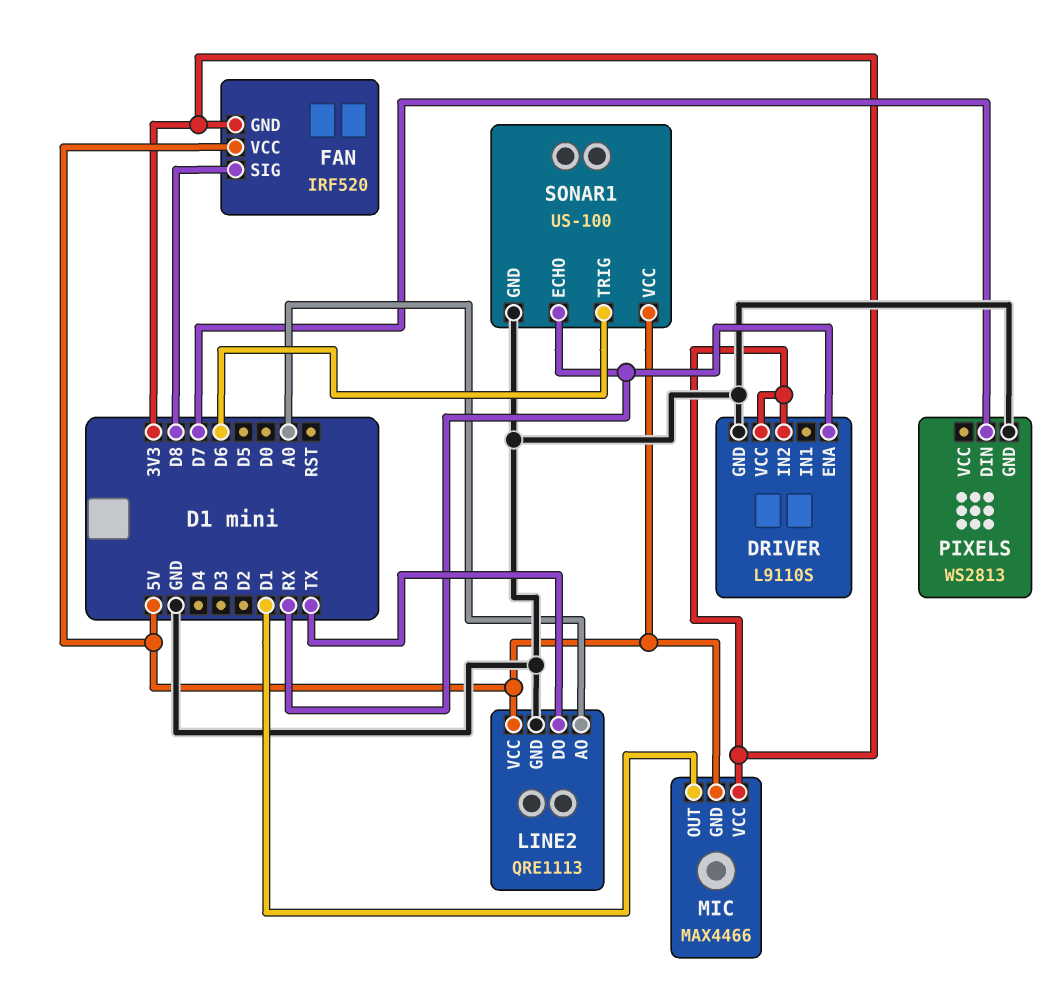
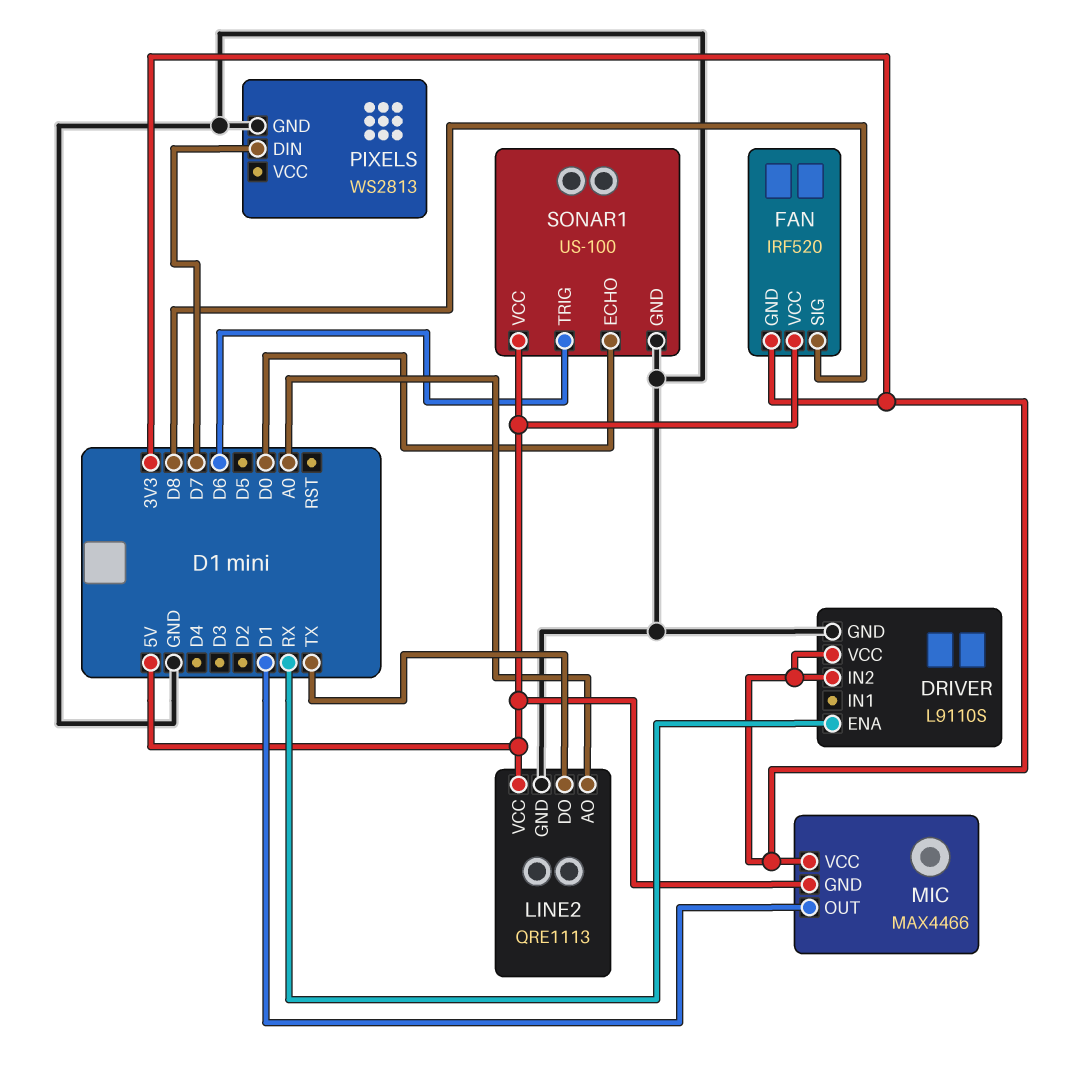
SONAR1 pin ECHO: RX -> D0

